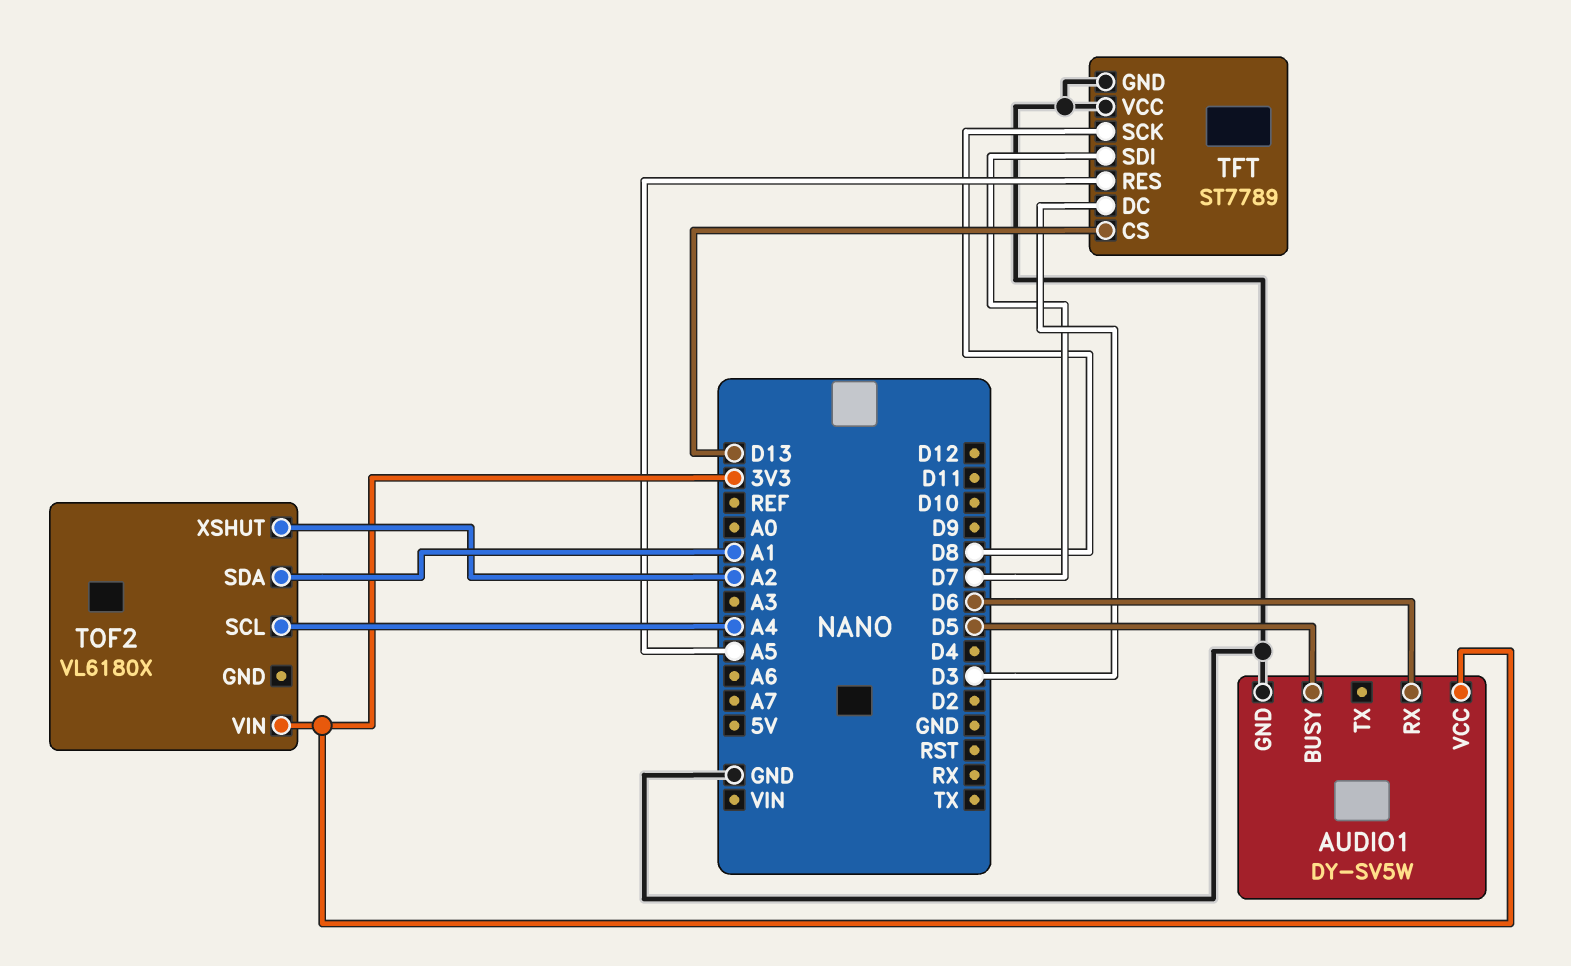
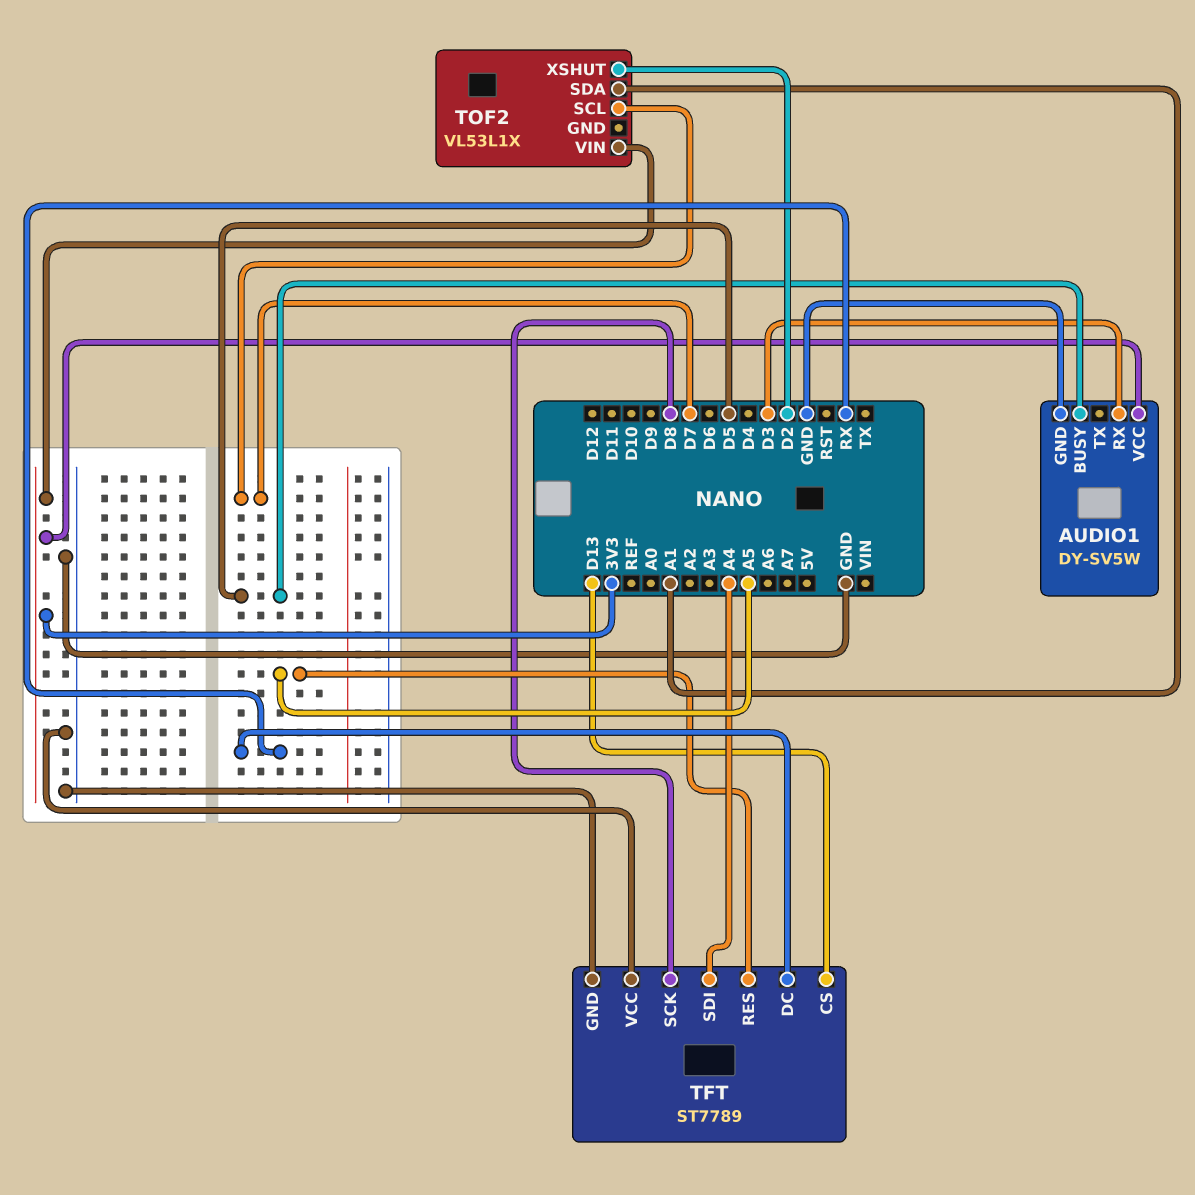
AUDIO1 pin RX: D6 -> D3
TFT pin DC: D3 -> RX
TFT pin SDI: D7 -> A4
TOF2: VL6180X -> VL53L1X
TOF2 pin SCL: A4 -> D7
TOF2 pin XSHUT: A2 -> D2

